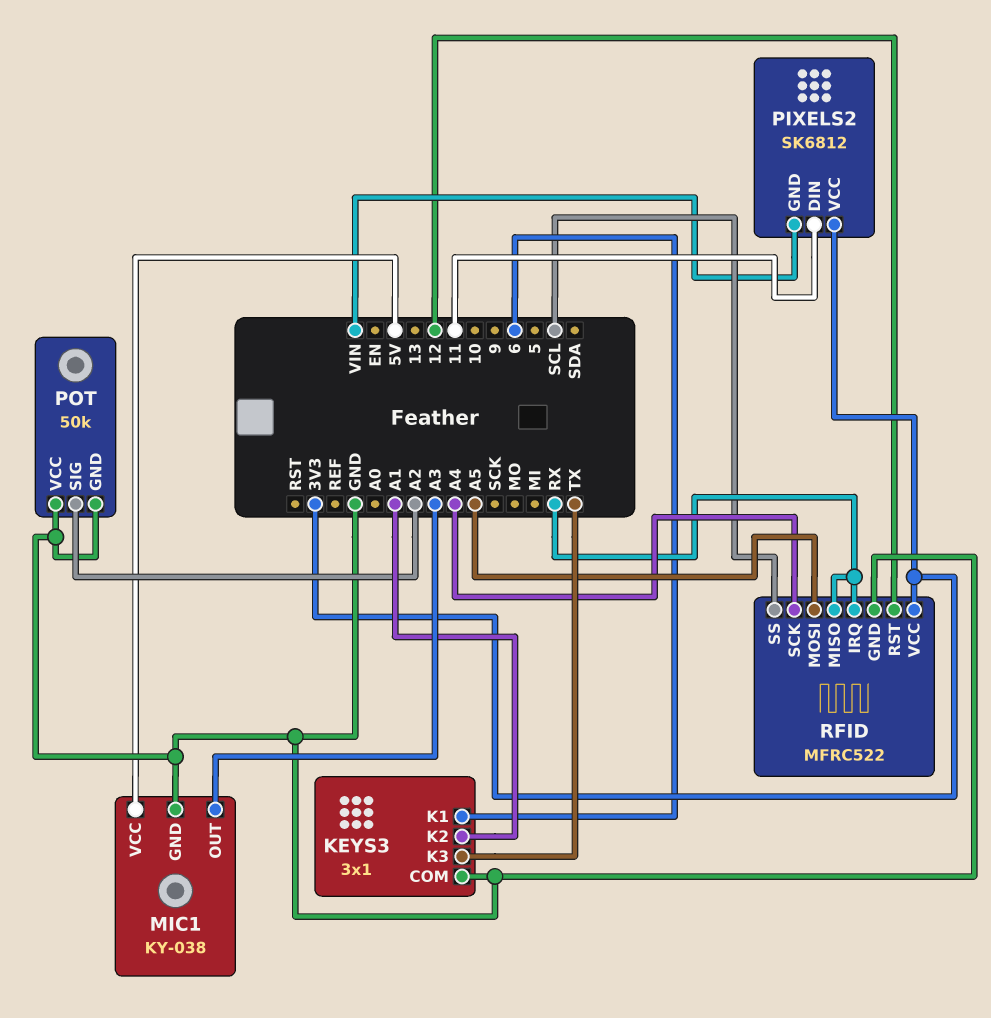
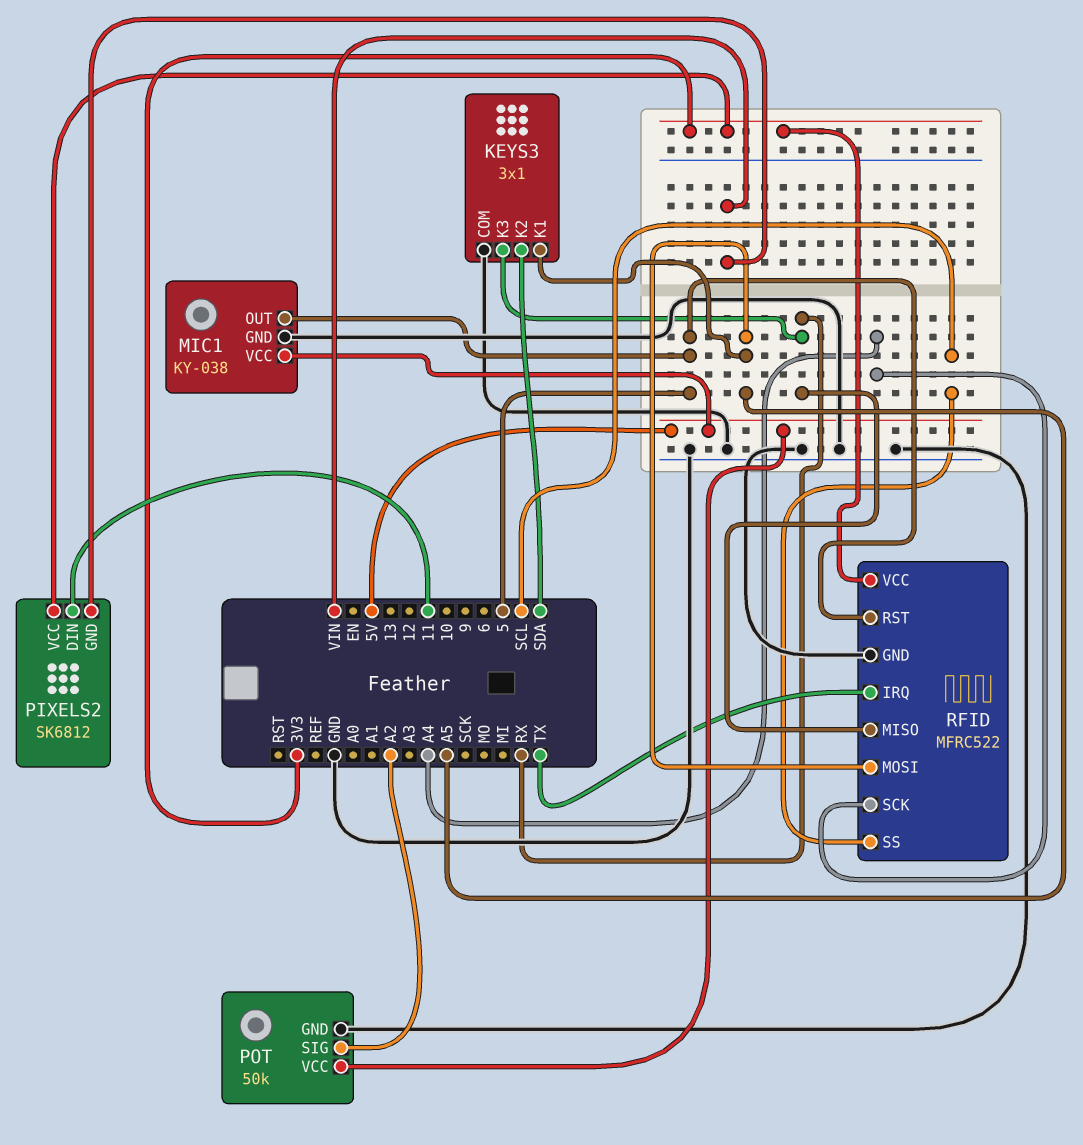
KEYS3 pin K1: 6 -> A5
KEYS3 pin K2: A1 -> SDA
KEYS3 pin K3: TX -> RX
MIC1 pin OUT: A3 -> 5
POT pin VCC: GND -> 5V
RFID pin IRQ: RX -> TX
RFID pin RST: 12 -> 5

